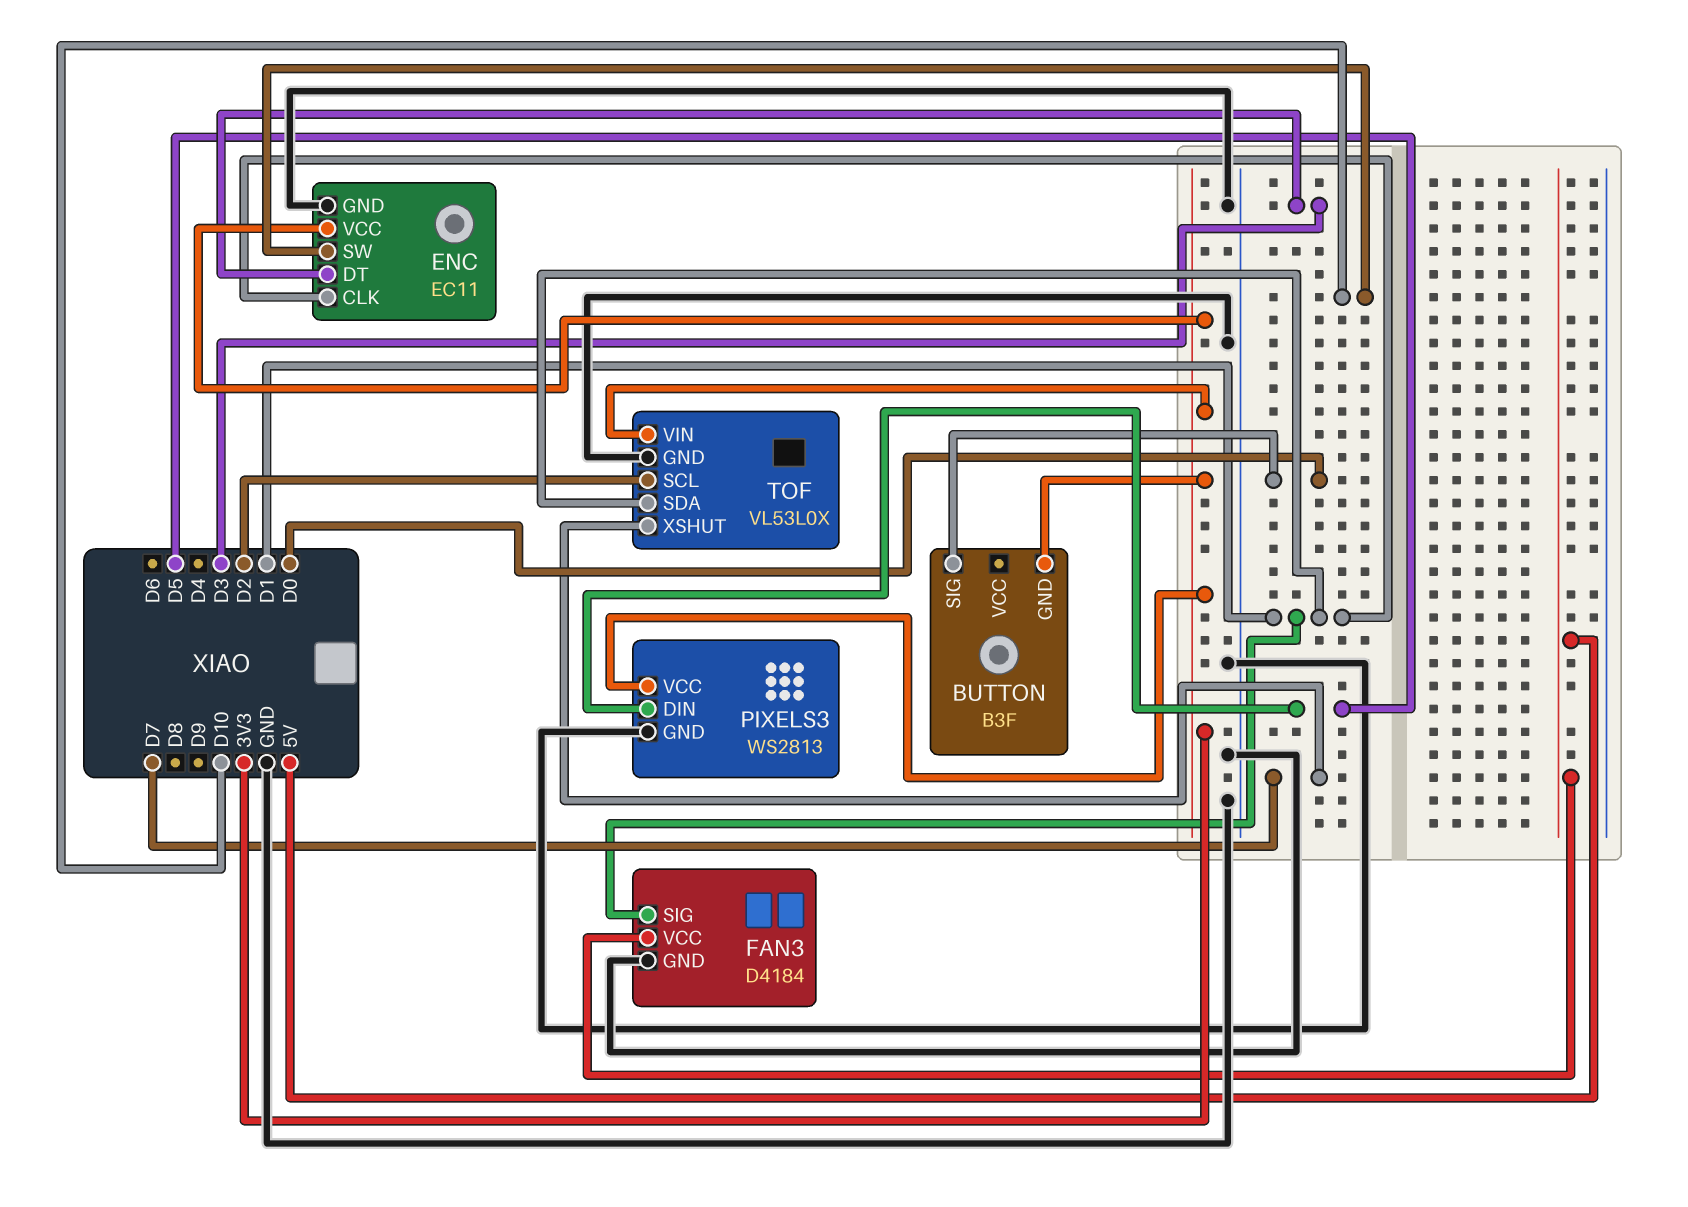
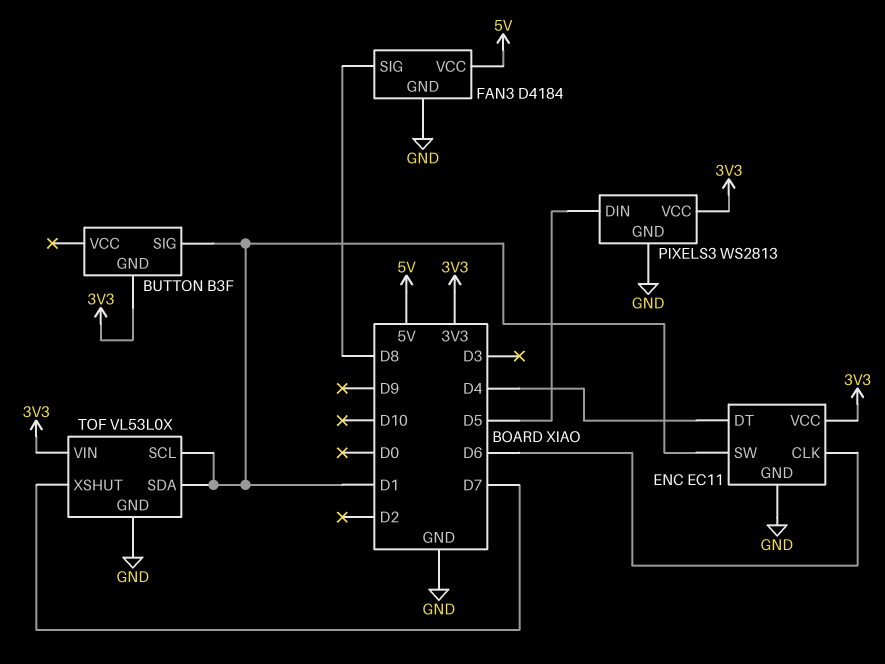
BUTTON pin SIG: D0 -> D1
ENC pin CLK: D1 -> D6
ENC pin DT: D3 -> D4
ENC pin SW: D10 -> D1
FAN3 pin SIG: D1 -> D8
TOF pin SCL: D2 -> D1

